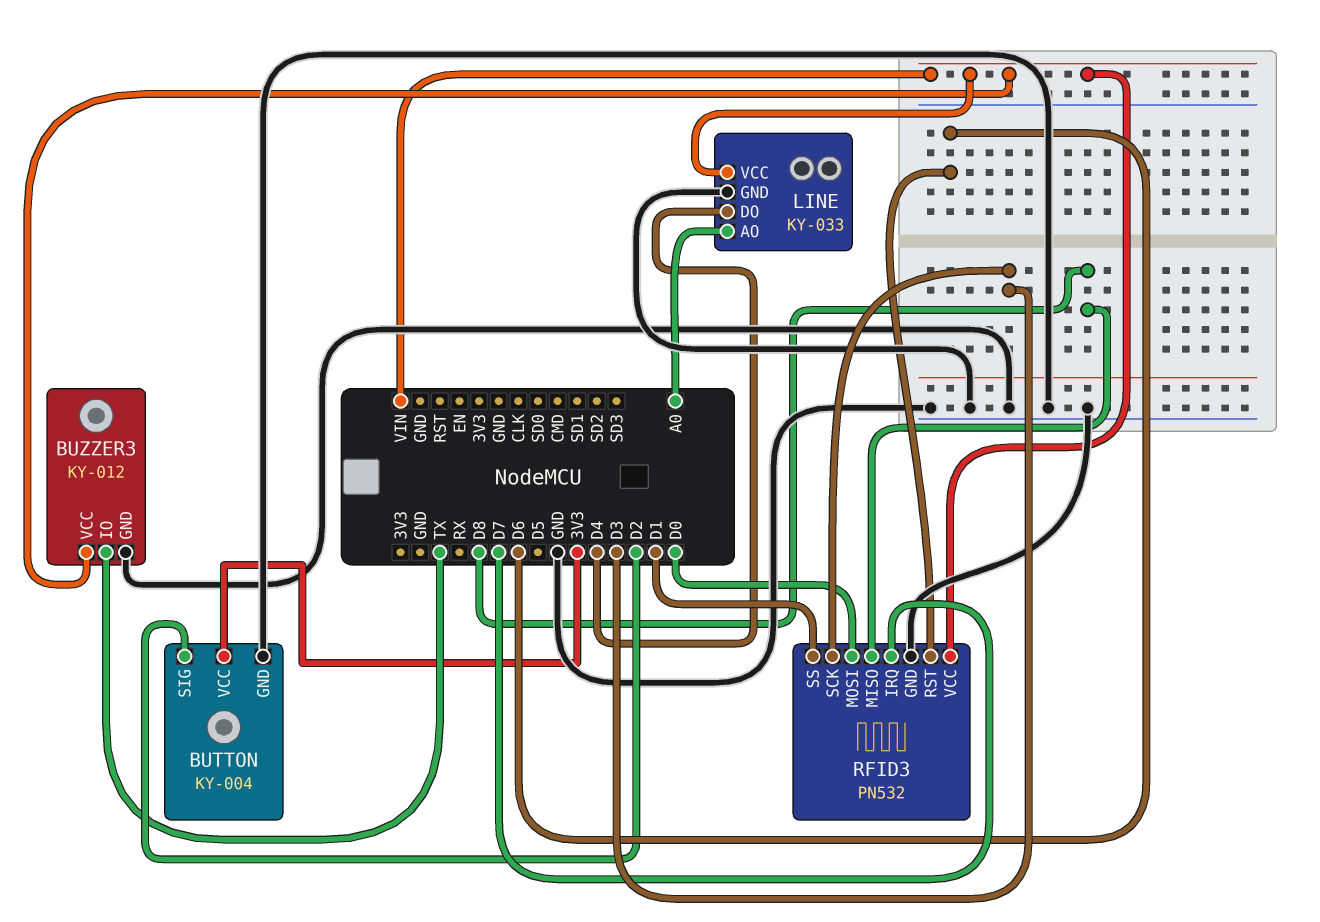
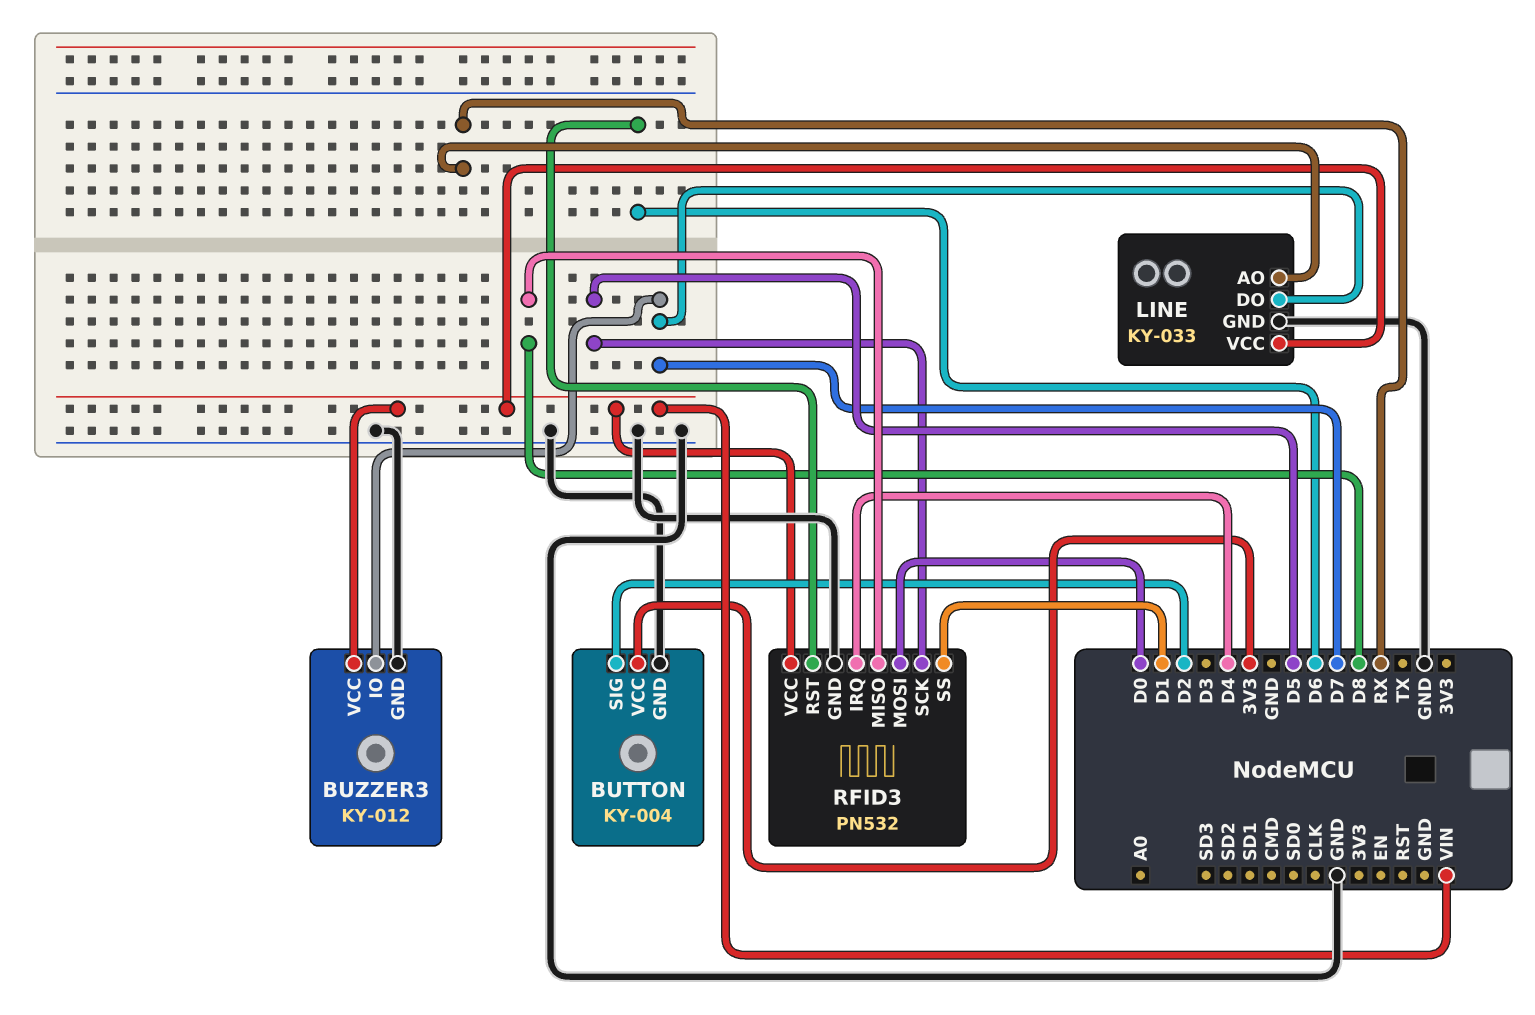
BUZZER3 pin IO: TX -> D7
LINE pin AO: A0 -> RX
LINE pin DO: D4 -> D7
RFID3 pin IRQ: D7 -> D4
RFID3 pin SCK: D3 -> D5

